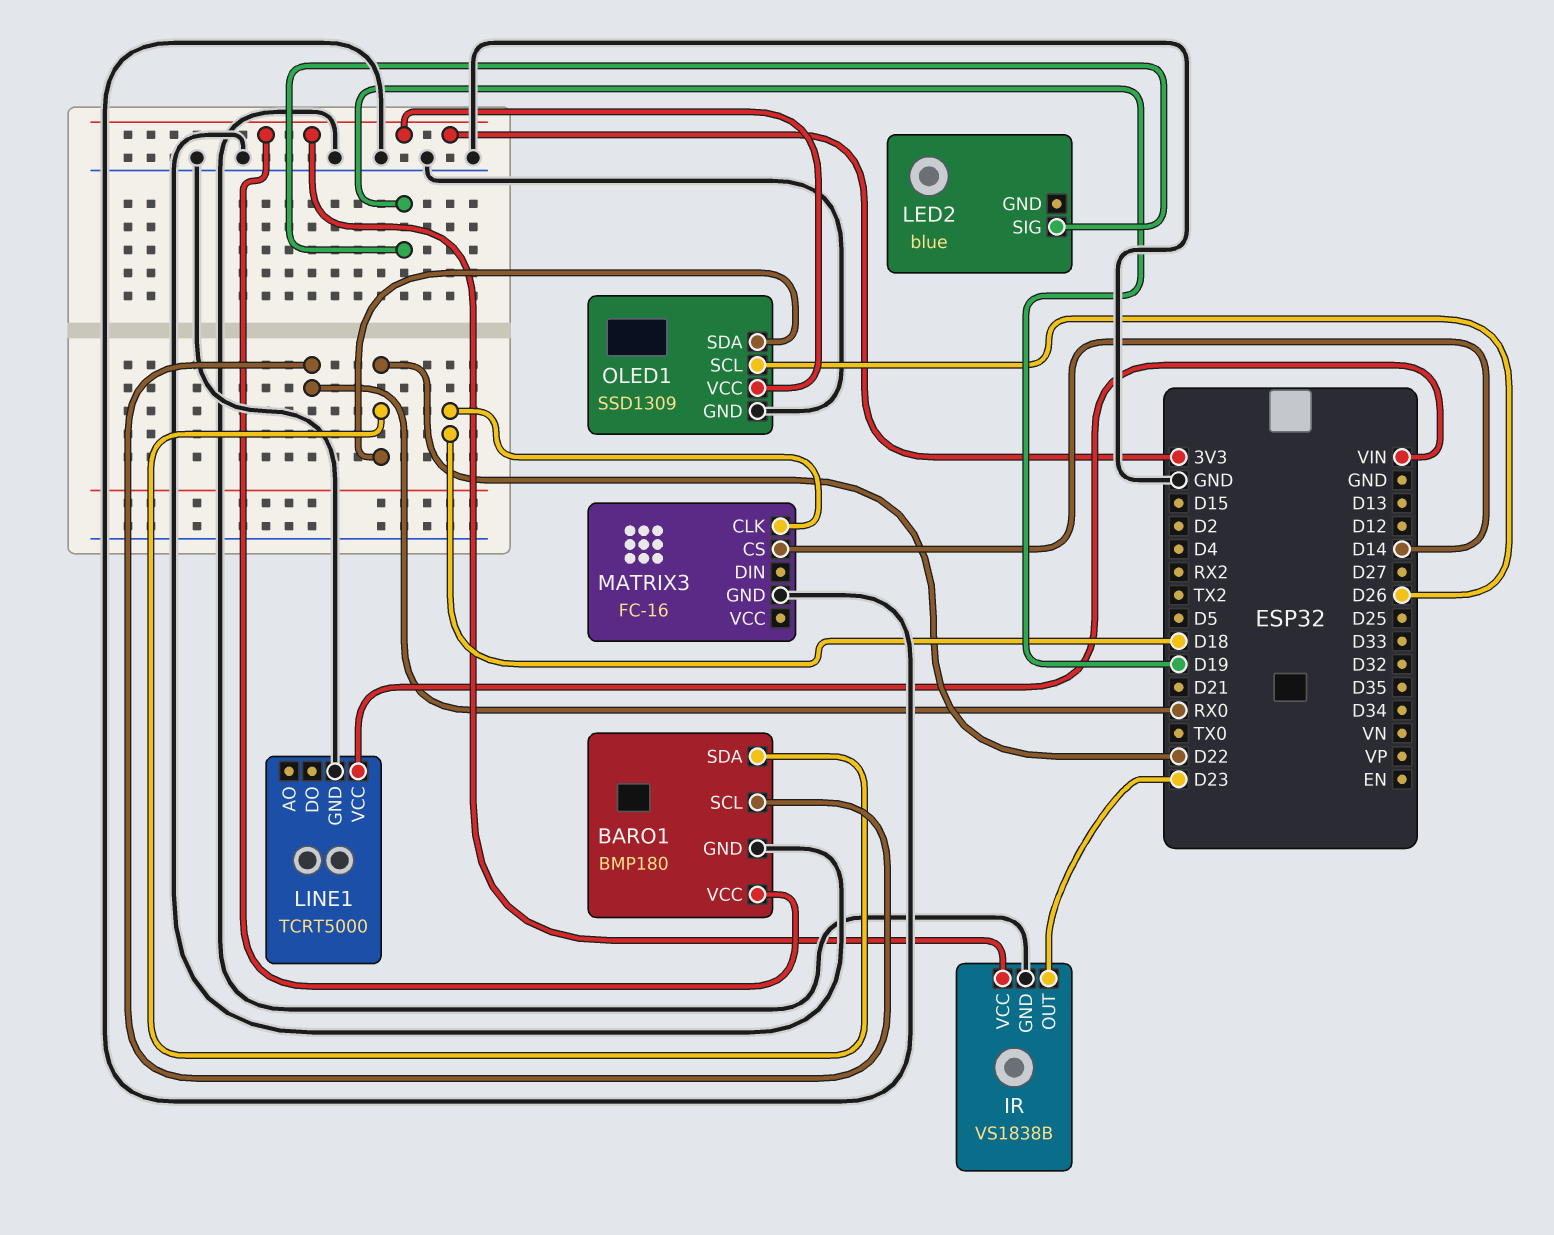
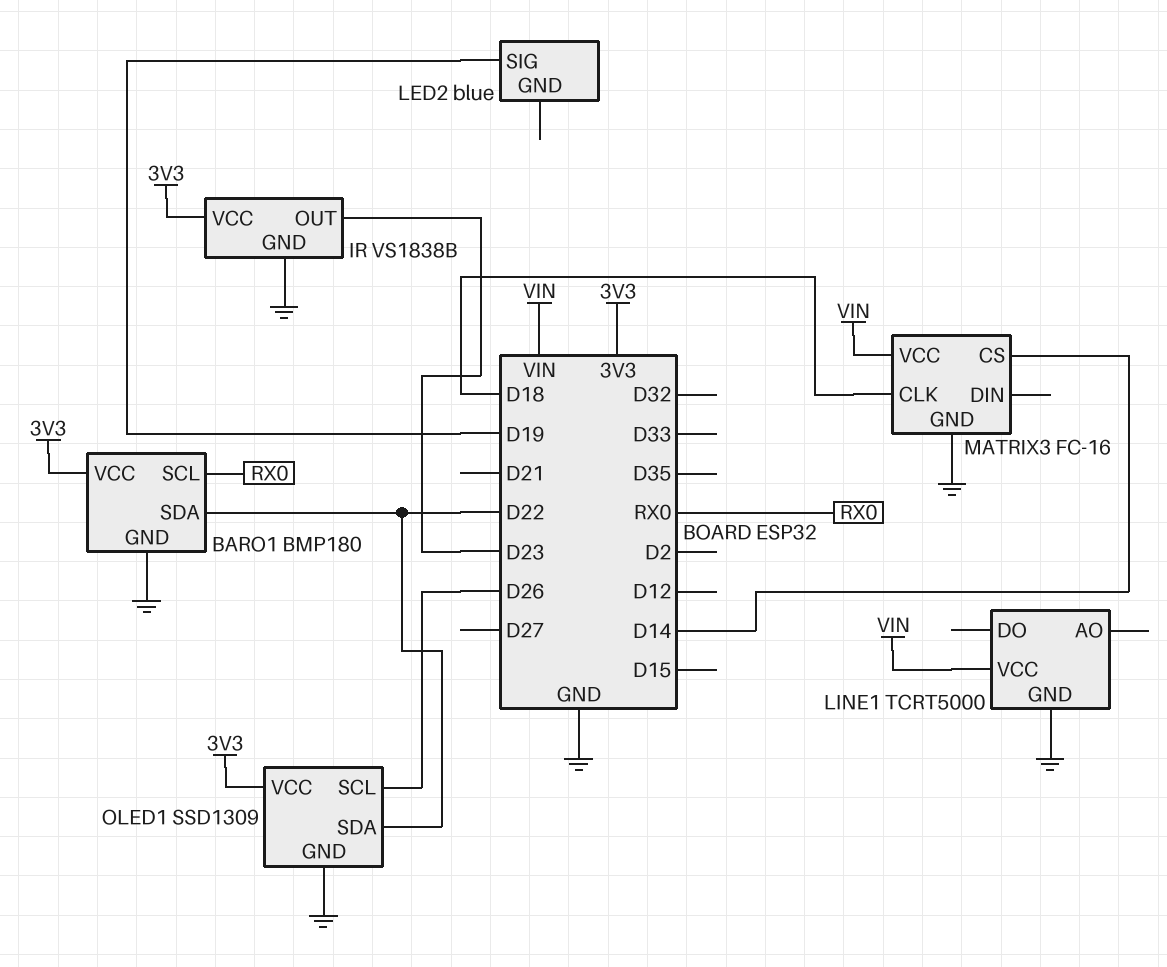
MATRIX3 pin VCC: none -> VIN

